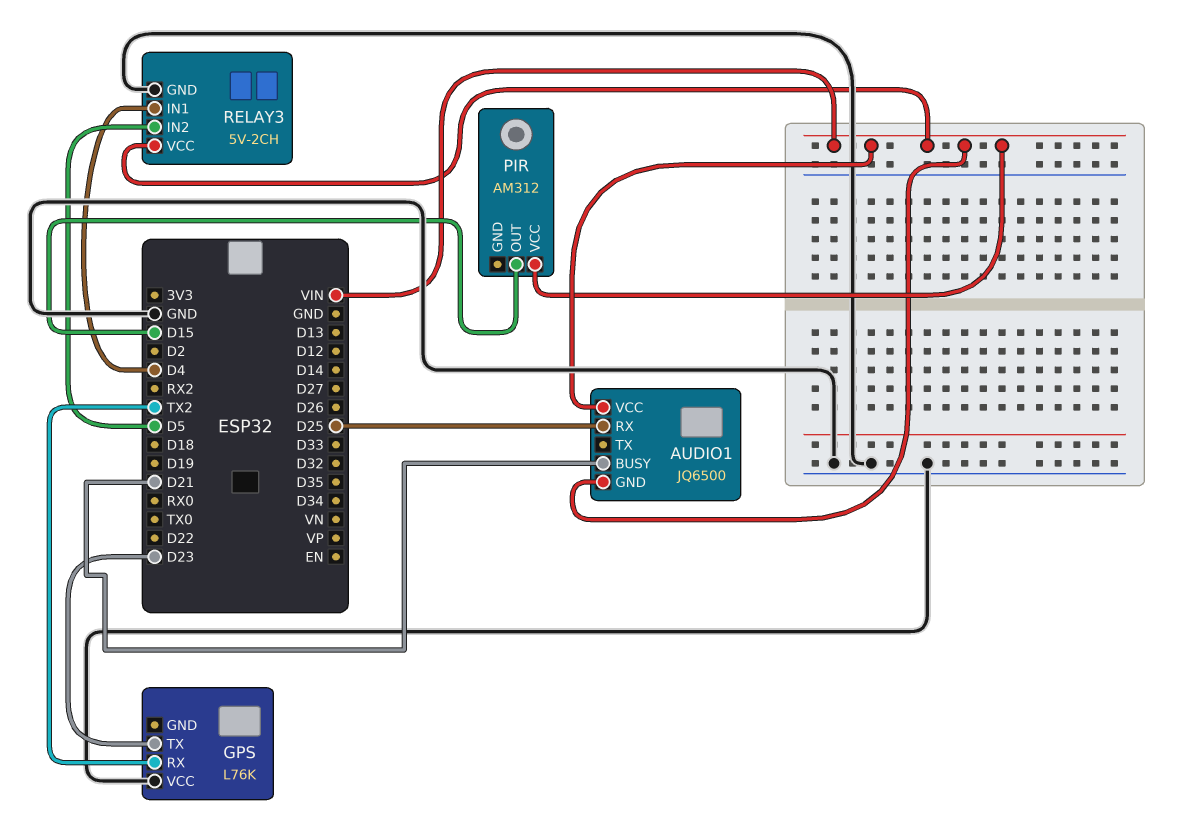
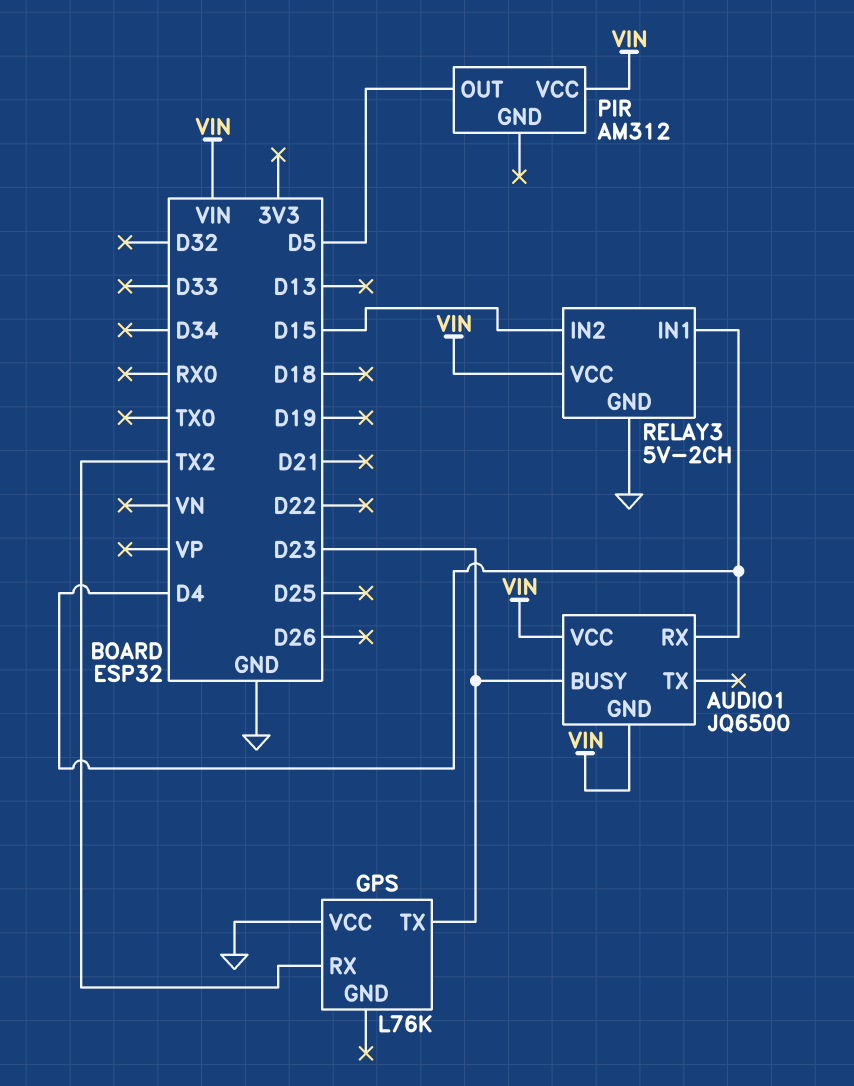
AUDIO1 pin BUSY: D21 -> D23
AUDIO1 pin RX: D25 -> D4
PIR pin OUT: D15 -> D5
RELAY3 pin IN2: D5 -> D15

